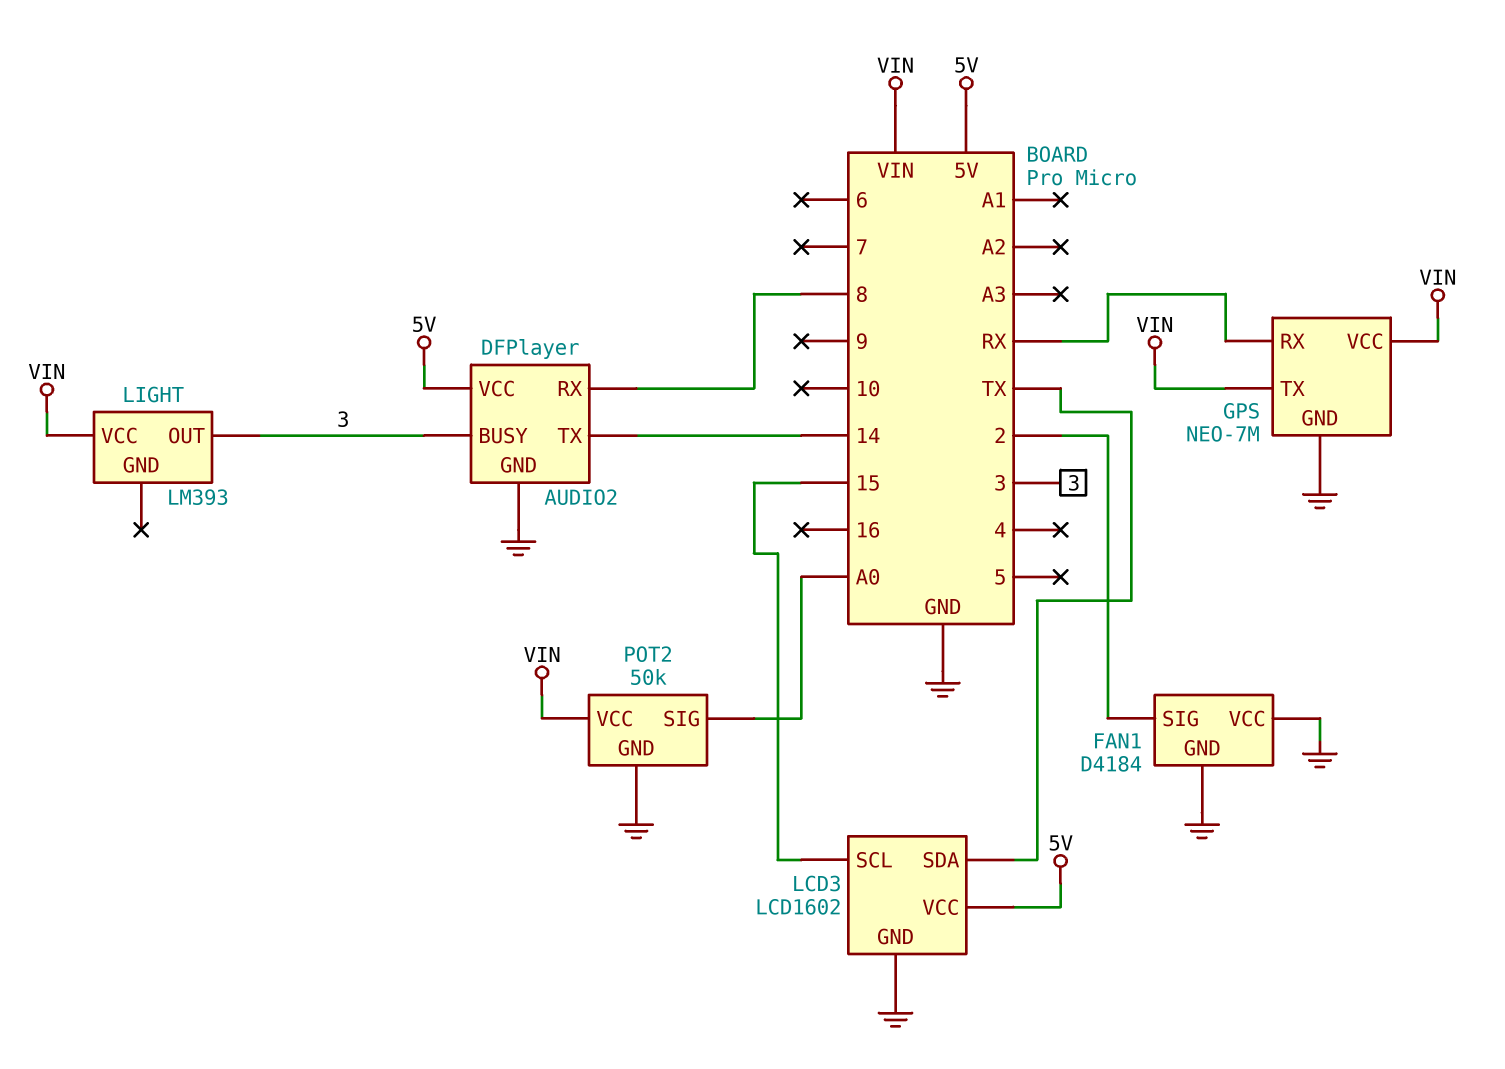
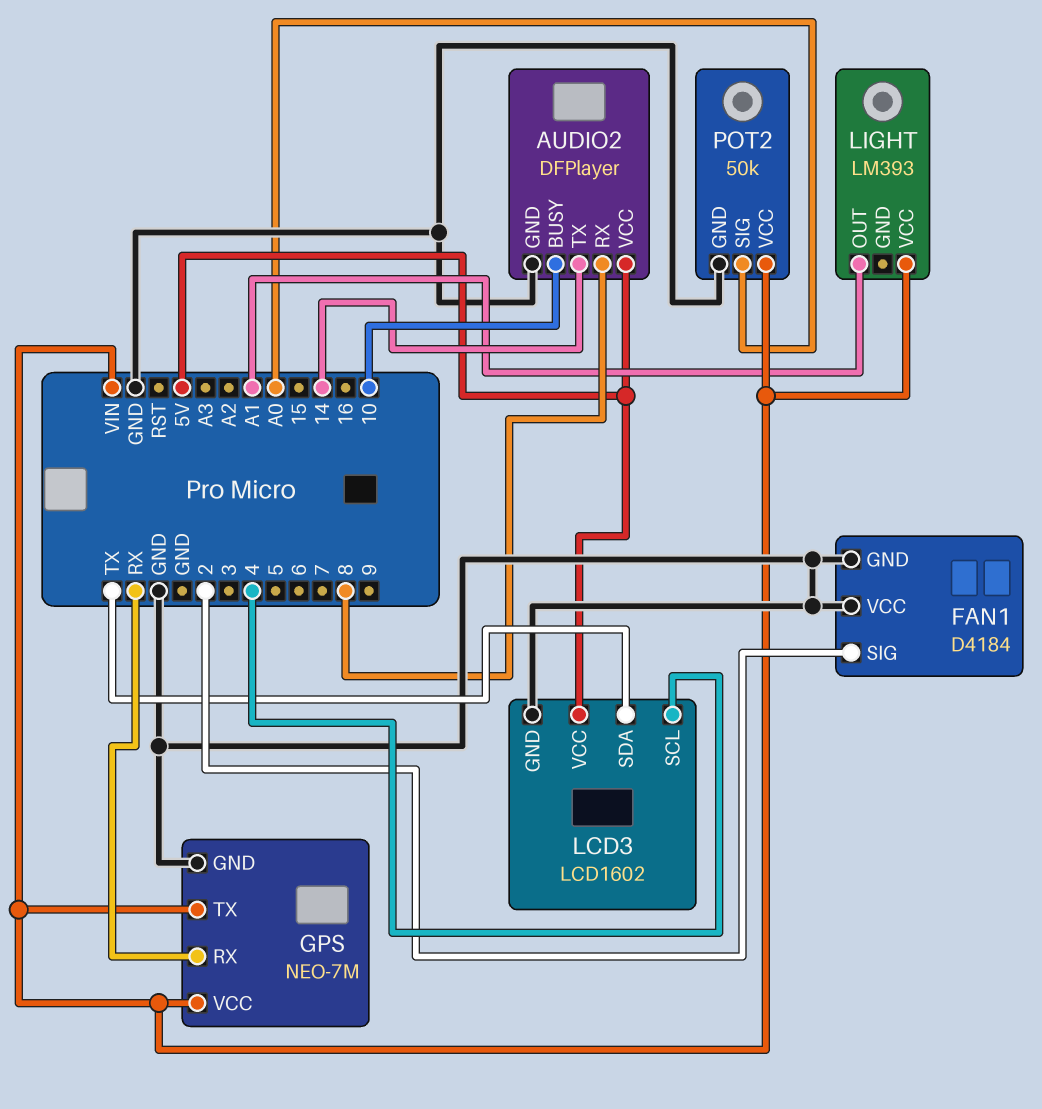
AUDIO2 pin BUSY: 3 -> 10
LCD3 pin SCL: 15 -> 4
LIGHT pin OUT: 3 -> A1

